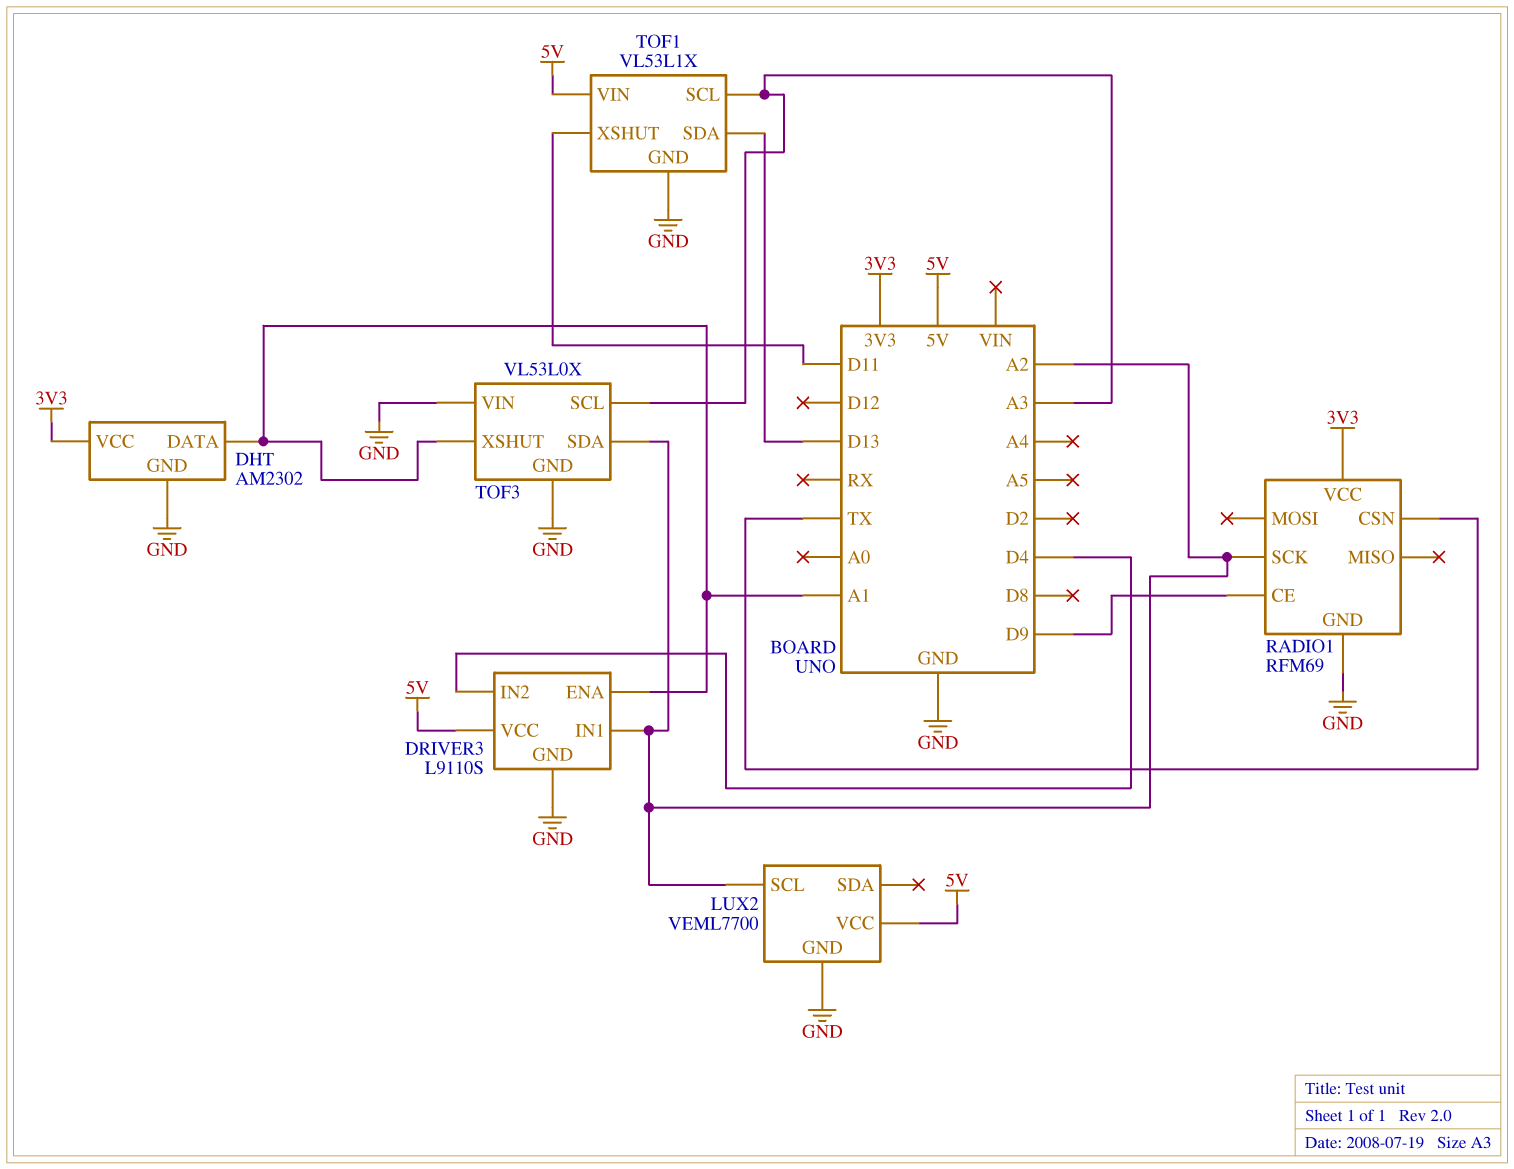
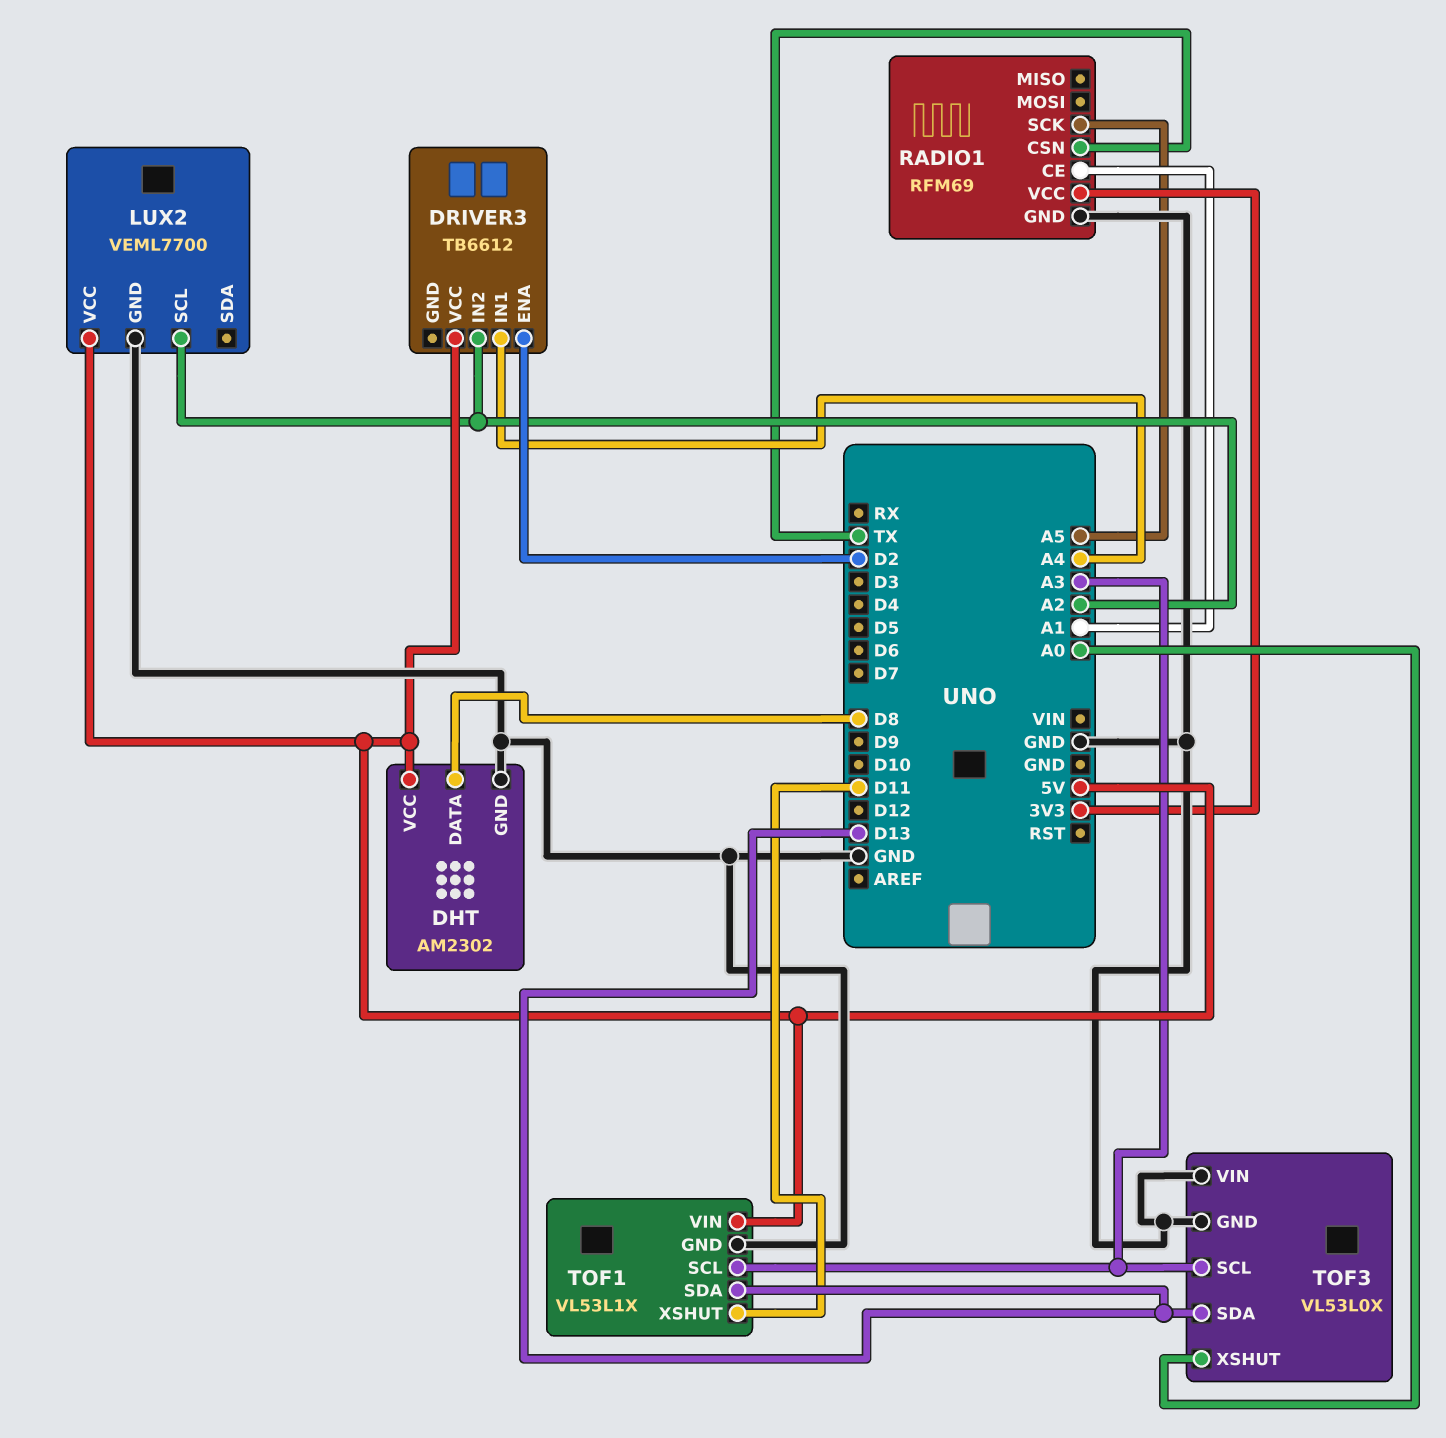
DHT pin DATA: A1 -> D8
DHT pin VCC: 3V3 -> 5V
DRIVER3: L9110S -> TB6612
DRIVER3 pin ENA: A1 -> D2
DRIVER3 pin GND: GND -> none
DRIVER3 pin IN1: A2 -> A4
DRIVER3 pin IN2: D4 -> A2
RADIO1 pin CE: D9 -> A1
RADIO1 pin SCK: A2 -> A5
TOF3 pin SDA: A2 -> D13
TOF3 pin XSHUT: A1 -> A0

